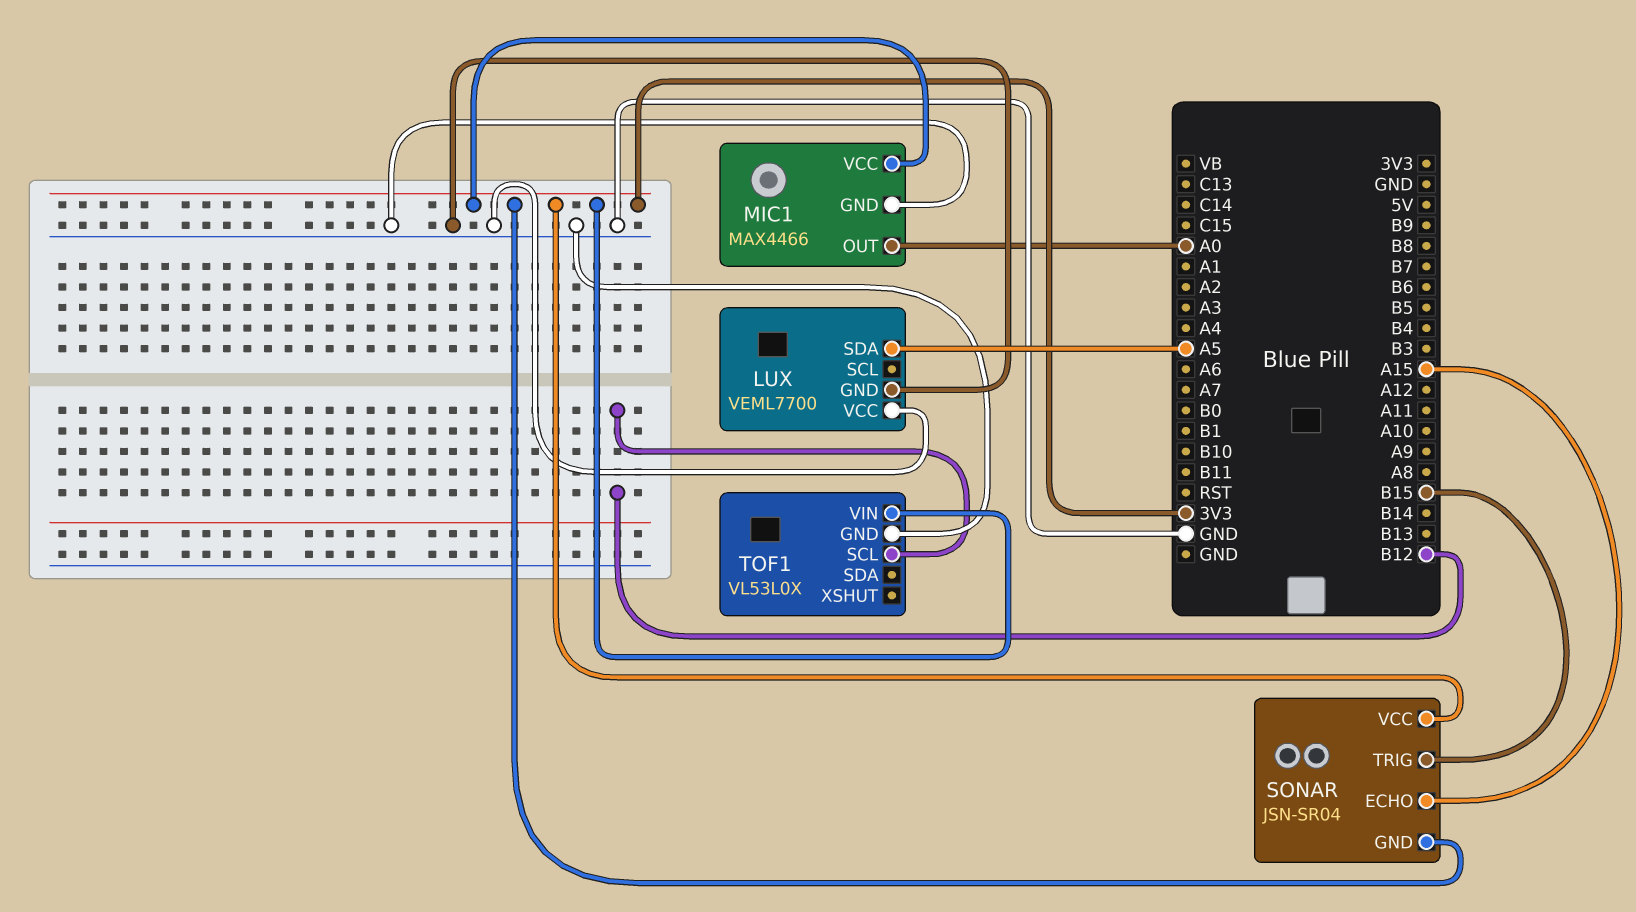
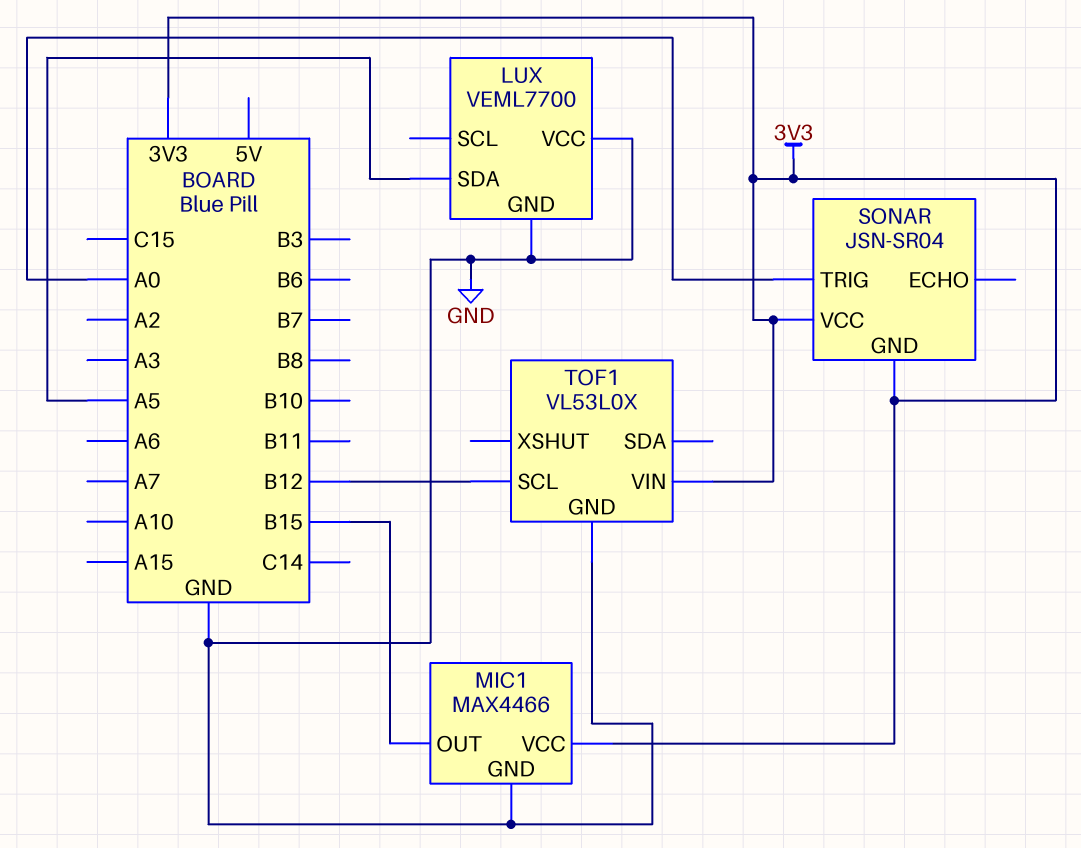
MIC1 pin OUT: A0 -> B15
SONAR pin ECHO: A15 -> none
SONAR pin TRIG: B15 -> A0

